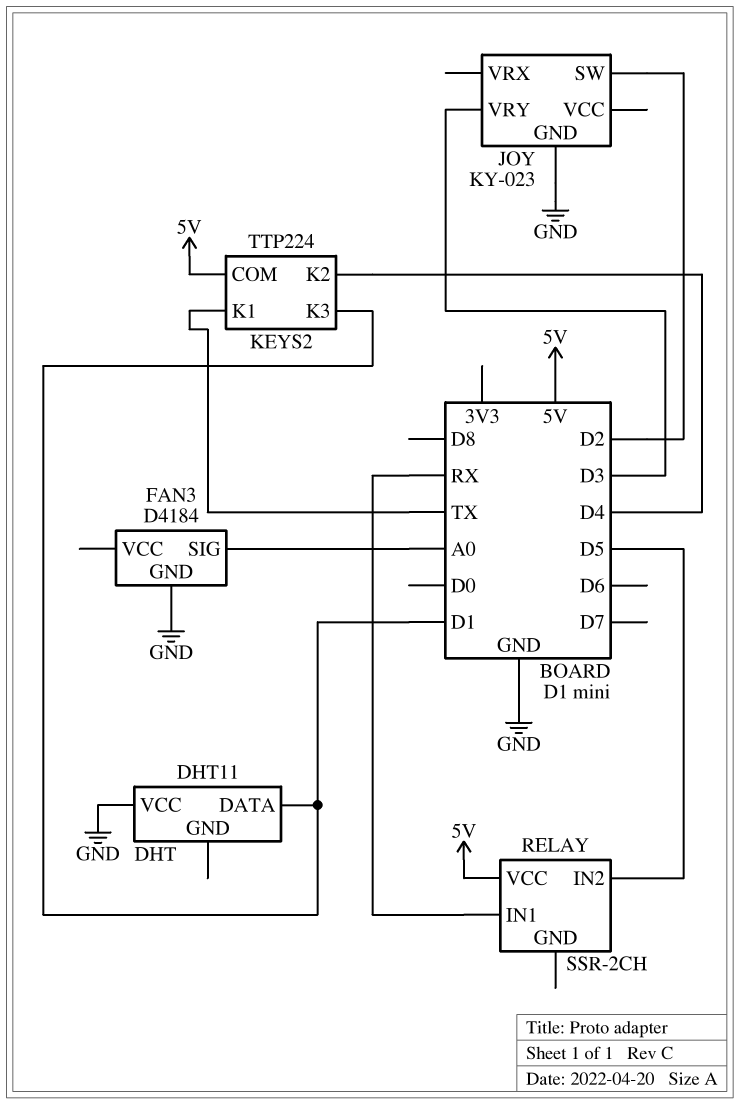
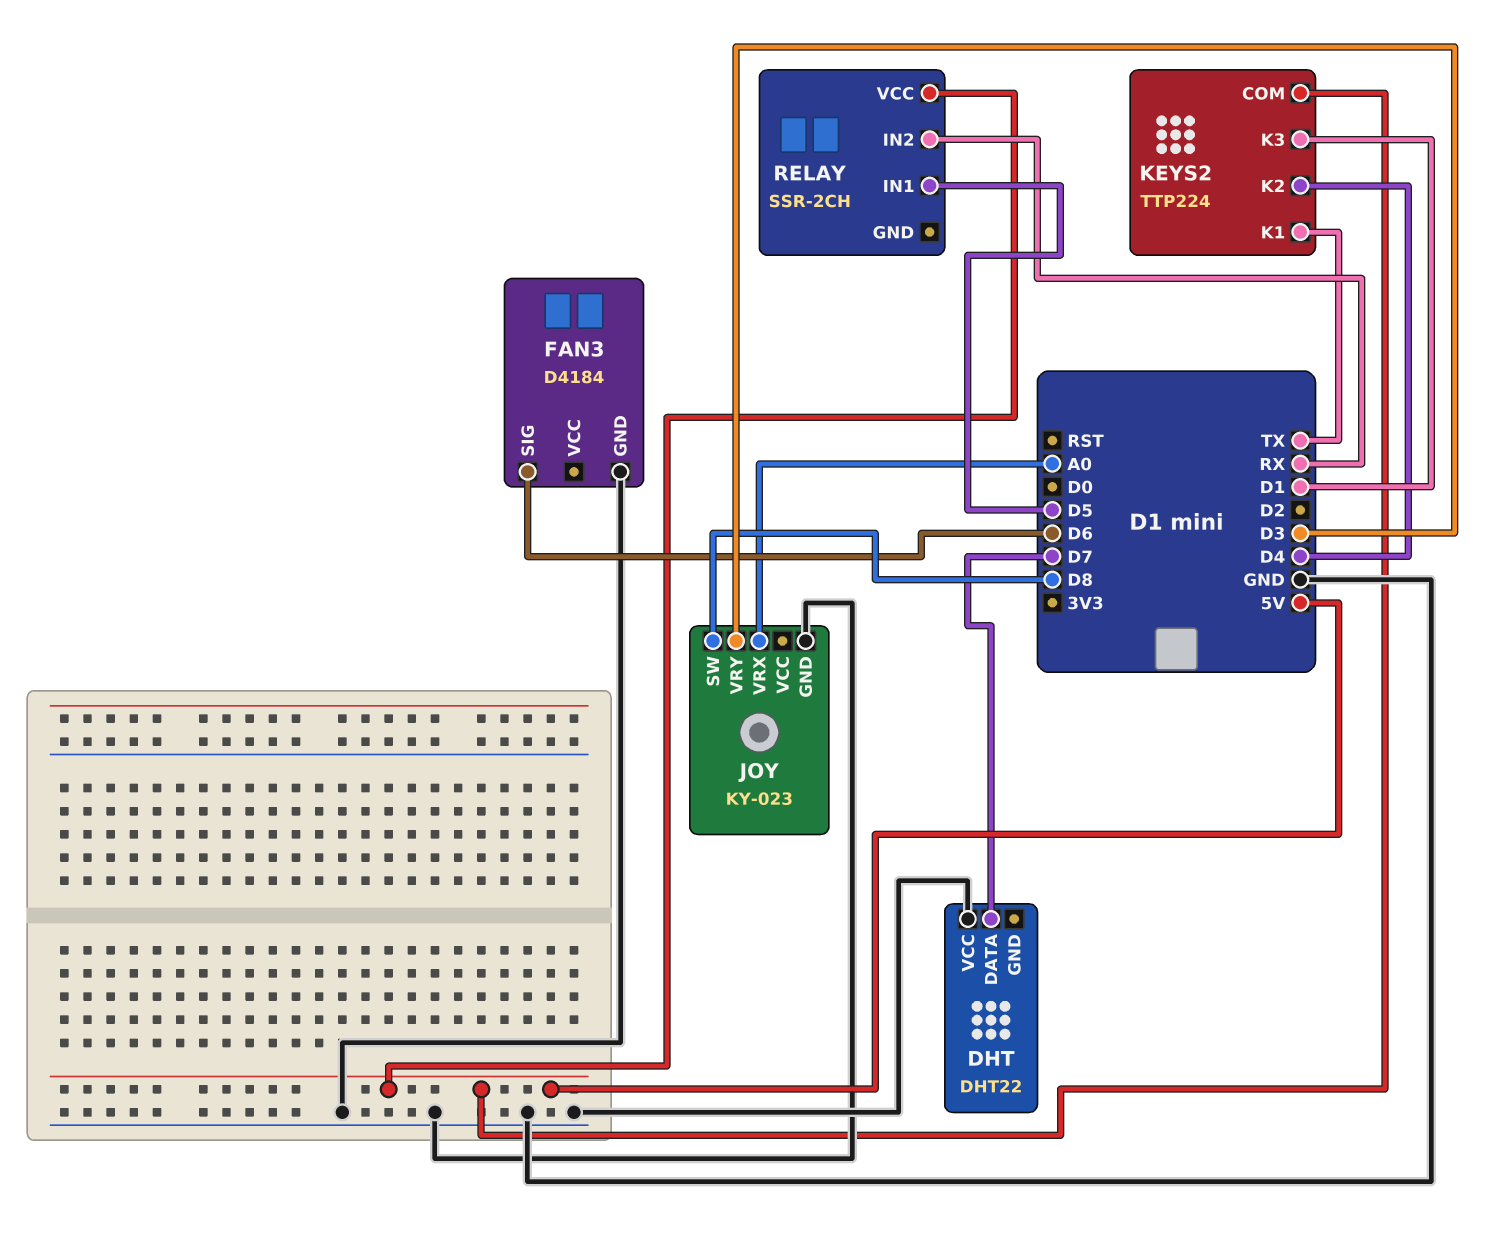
DHT: DHT11 -> DHT22
DHT pin DATA: D1 -> D7
FAN3 pin SIG: A0 -> D6
JOY pin SW: D2 -> D8
JOY pin VRX: none -> A0
RELAY pin IN1: RX -> D5
RELAY pin IN2: D5 -> RX

